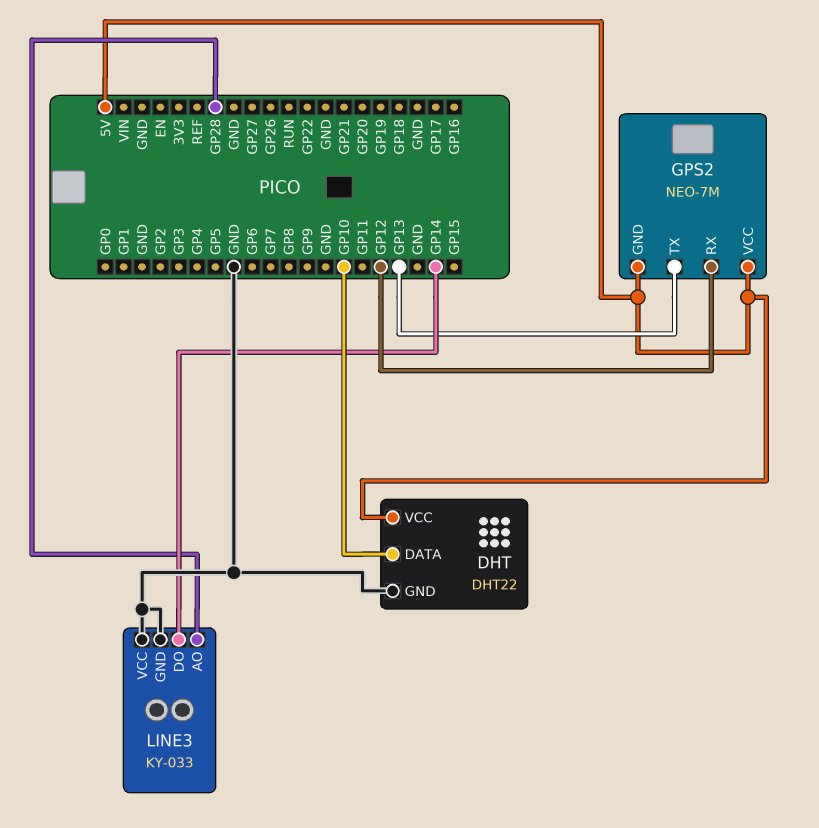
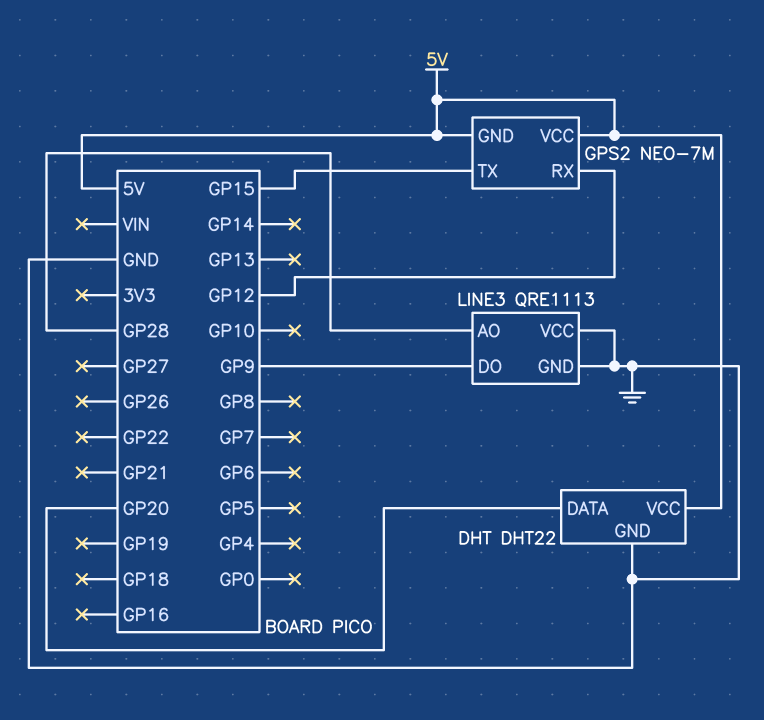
DHT pin DATA: GP10 -> GP20
GPS2 pin TX: GP13 -> GP15
LINE3: KY-033 -> QRE1113
LINE3 pin DO: GP14 -> GP9

